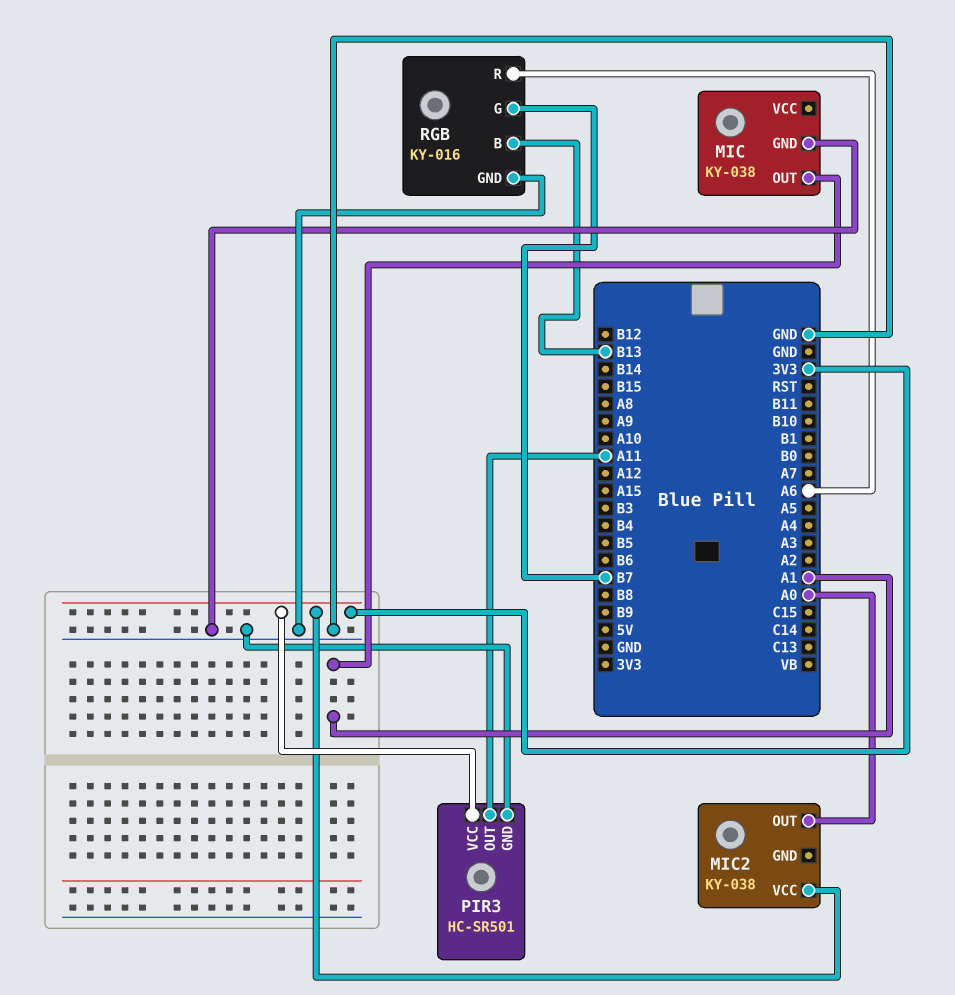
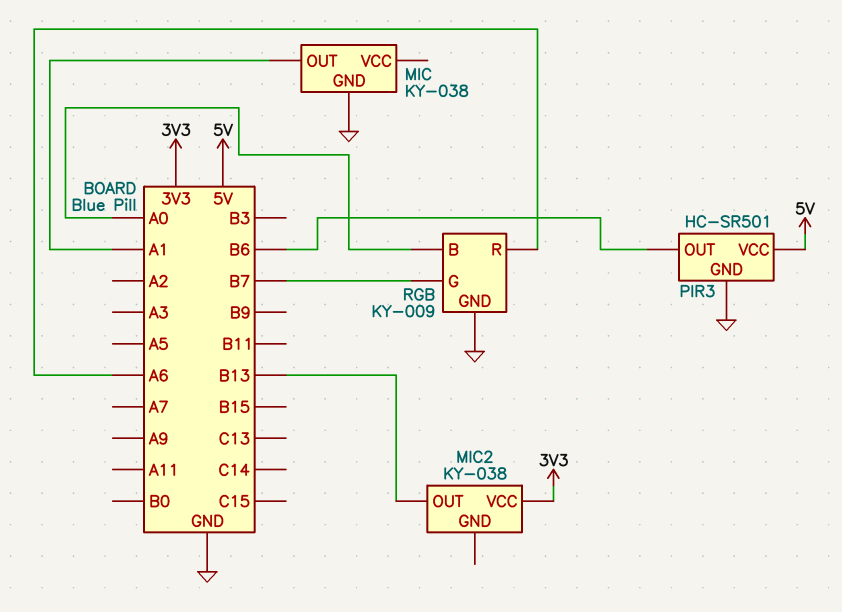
MIC2 pin OUT: A0 -> B13
PIR3 pin OUT: A11 -> B6
PIR3 pin VCC: 3V3 -> 5V
RGB: KY-016 -> KY-009
RGB pin B: B13 -> A0

